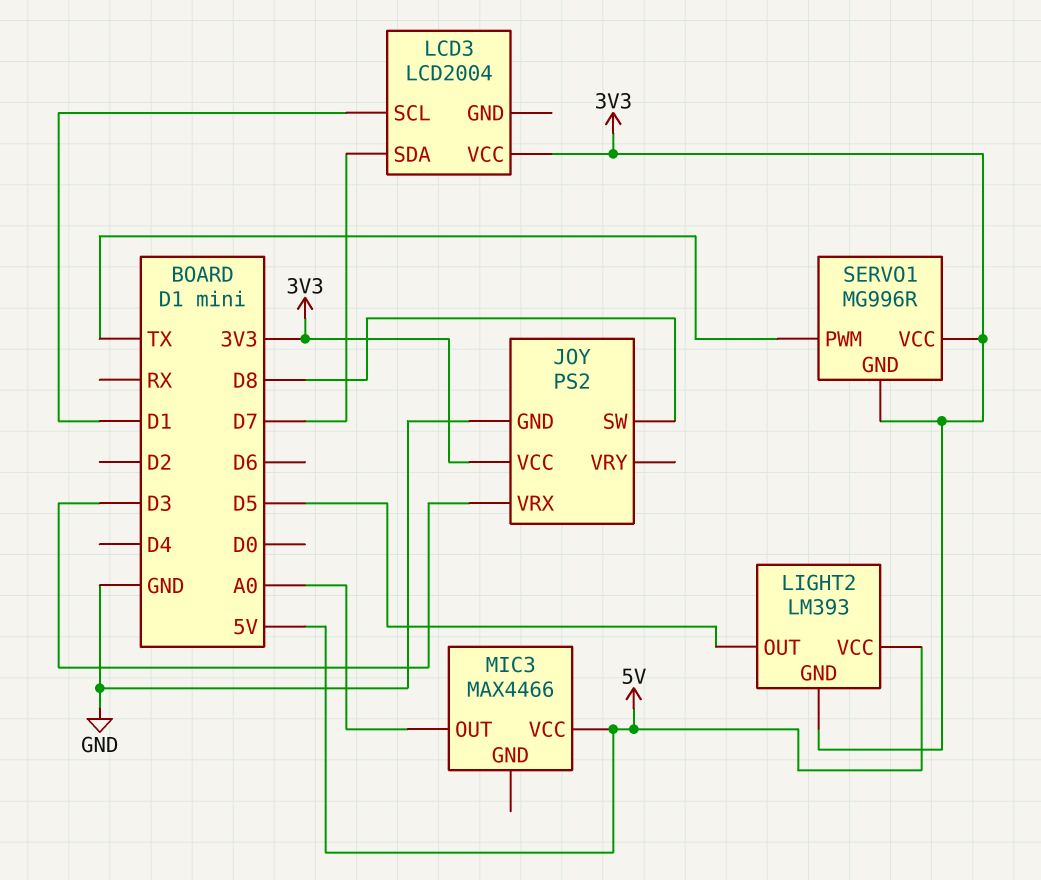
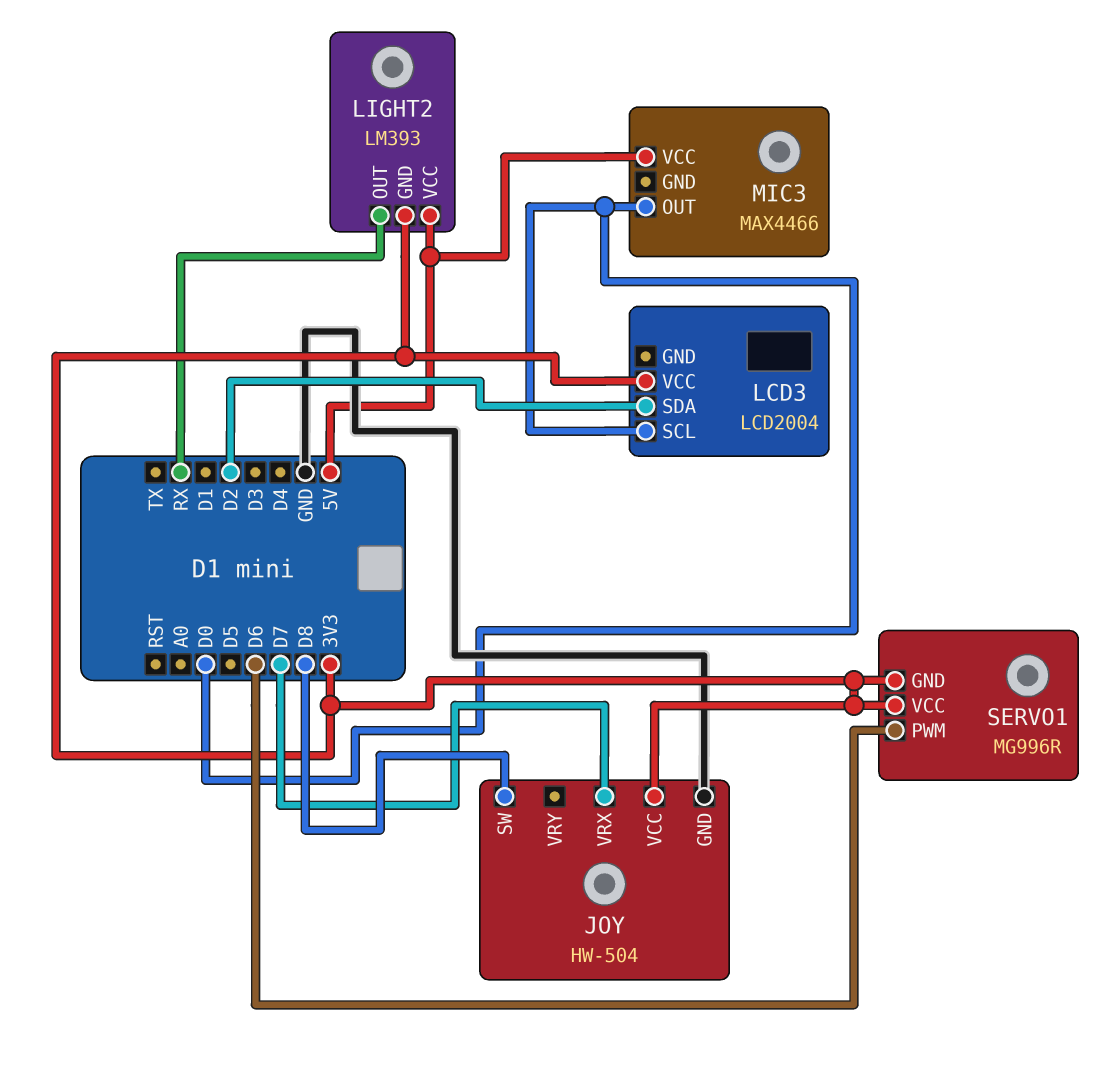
JOY: PS2 -> HW-504
JOY pin VRX: D3 -> D7
LCD3 pin SCL: D1 -> D0
LCD3 pin SDA: D7 -> D2
LIGHT2 pin OUT: D5 -> RX
MIC3 pin OUT: A0 -> D0
SERVO1 pin PWM: TX -> D6

